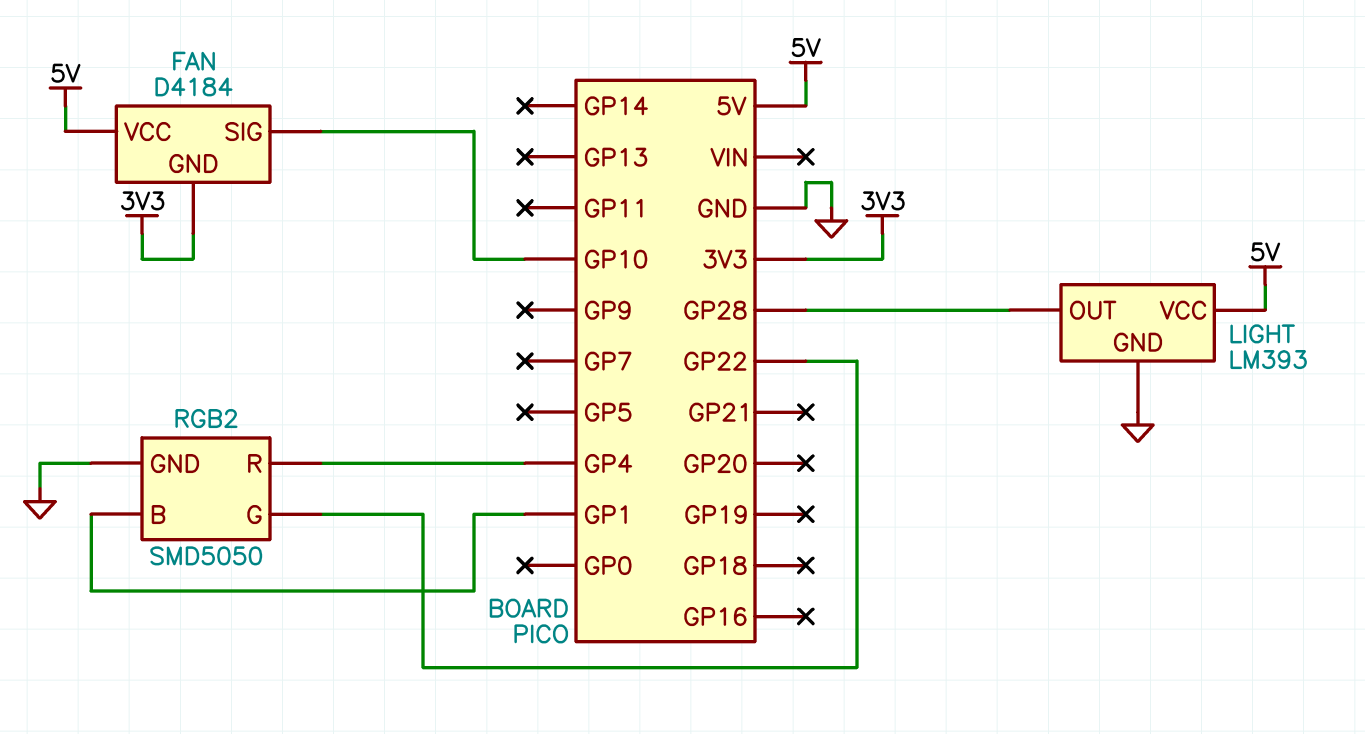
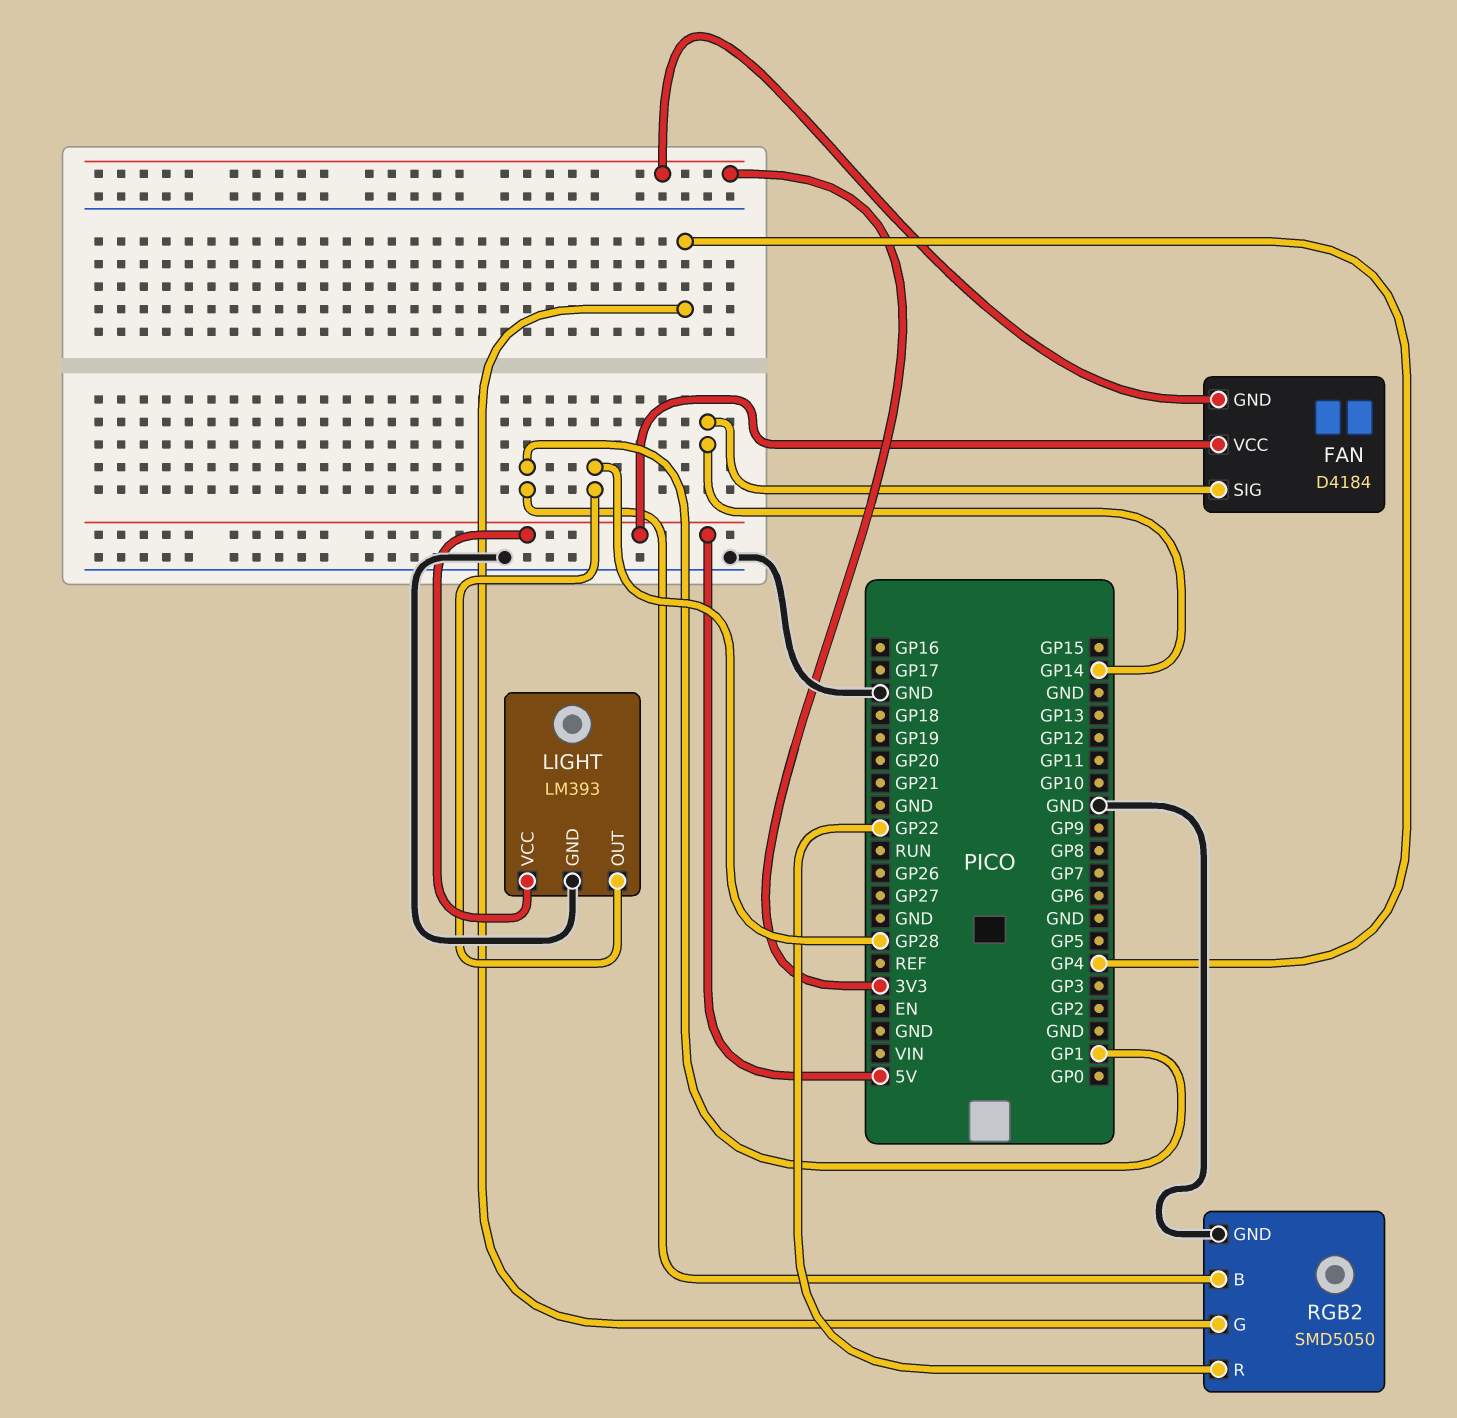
FAN pin SIG: GP10 -> GP14
RGB2 pin G: GP22 -> GP4
RGB2 pin R: GP4 -> GP22

